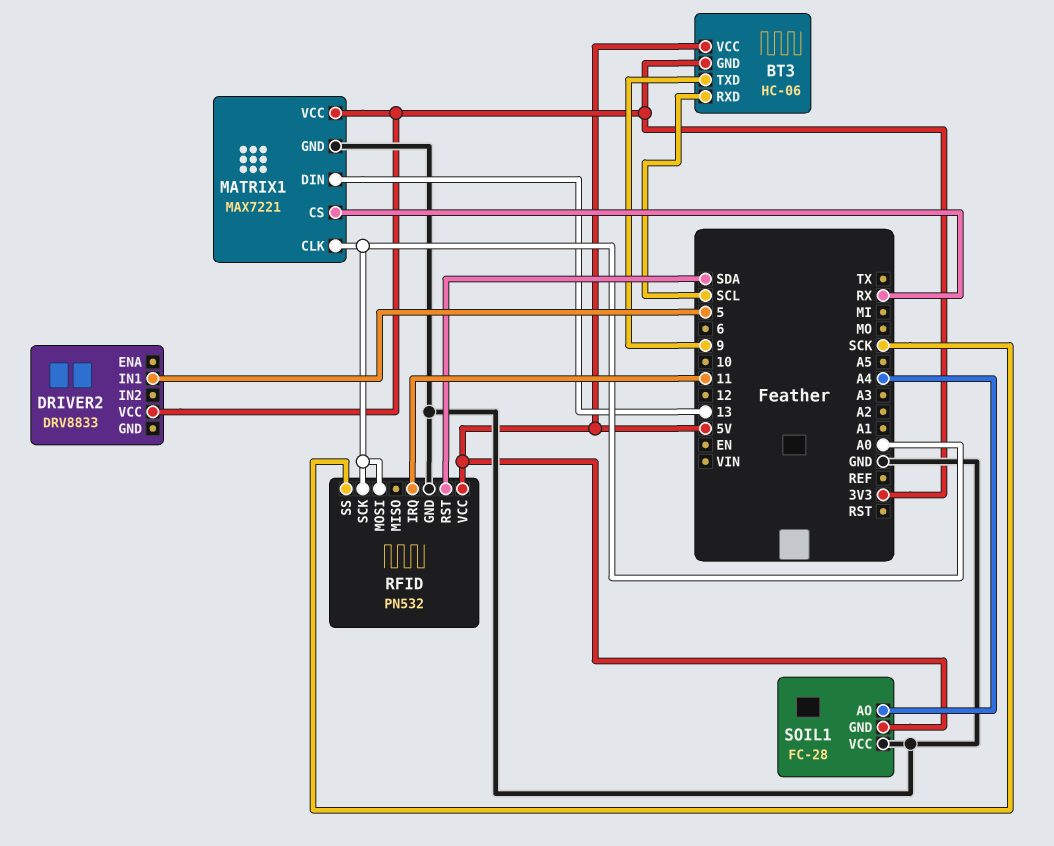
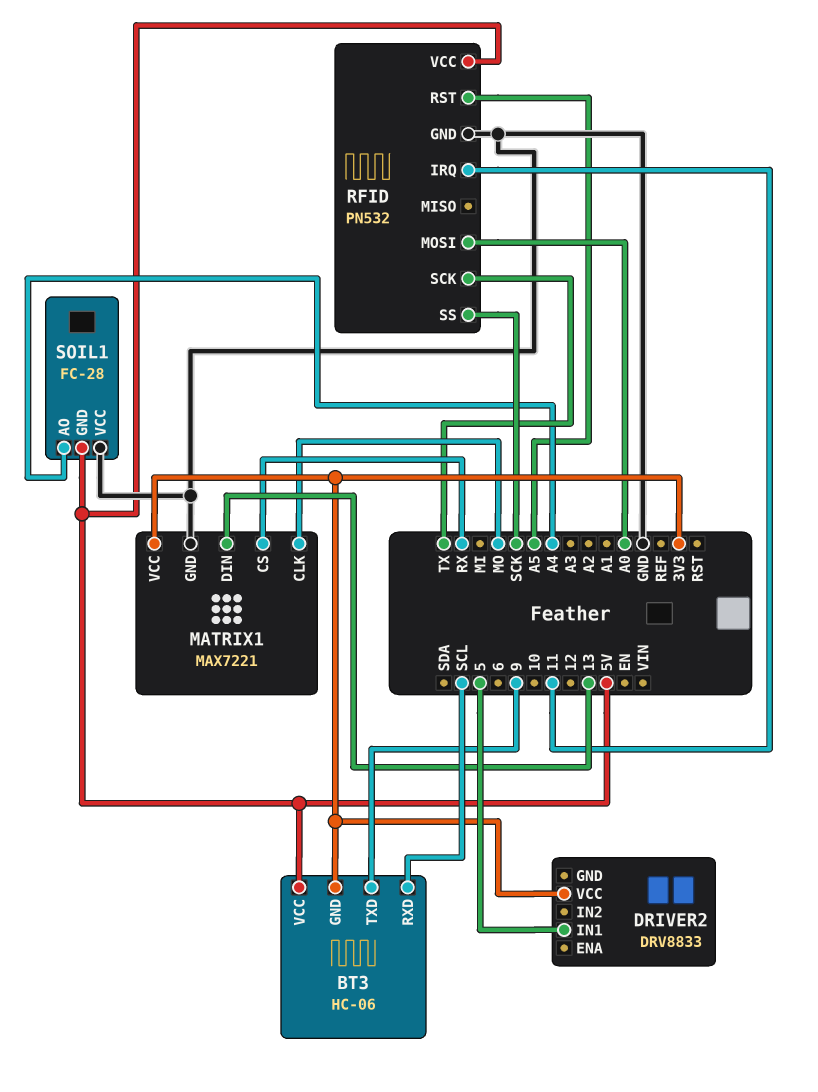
MATRIX1 pin CLK: A0 -> MO
RFID pin RST: SDA -> A5
RFID pin SCK: A0 -> TX

